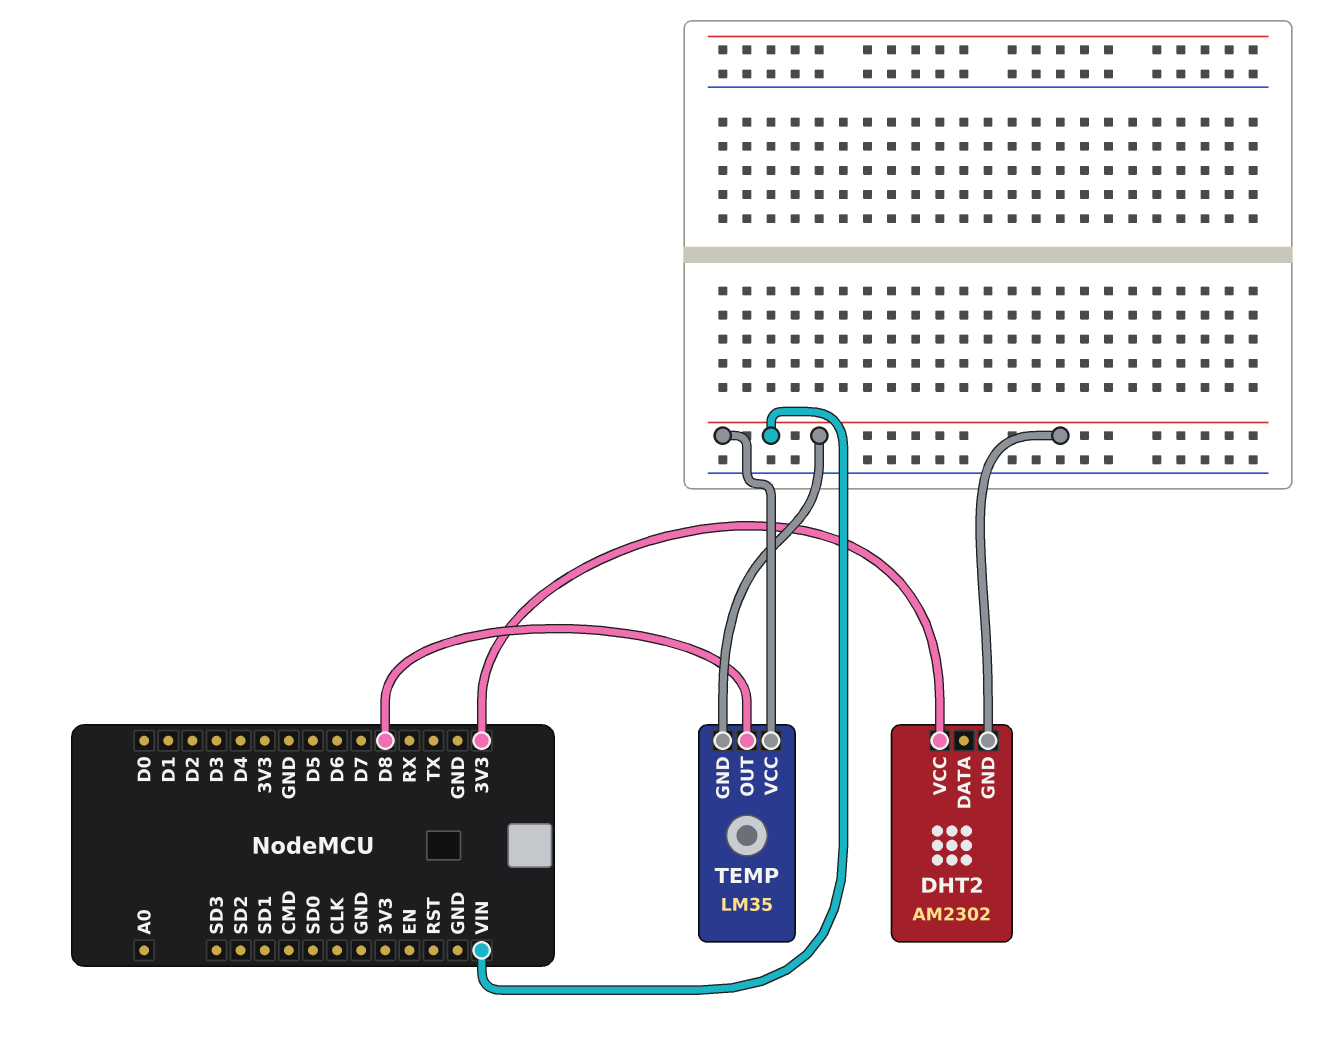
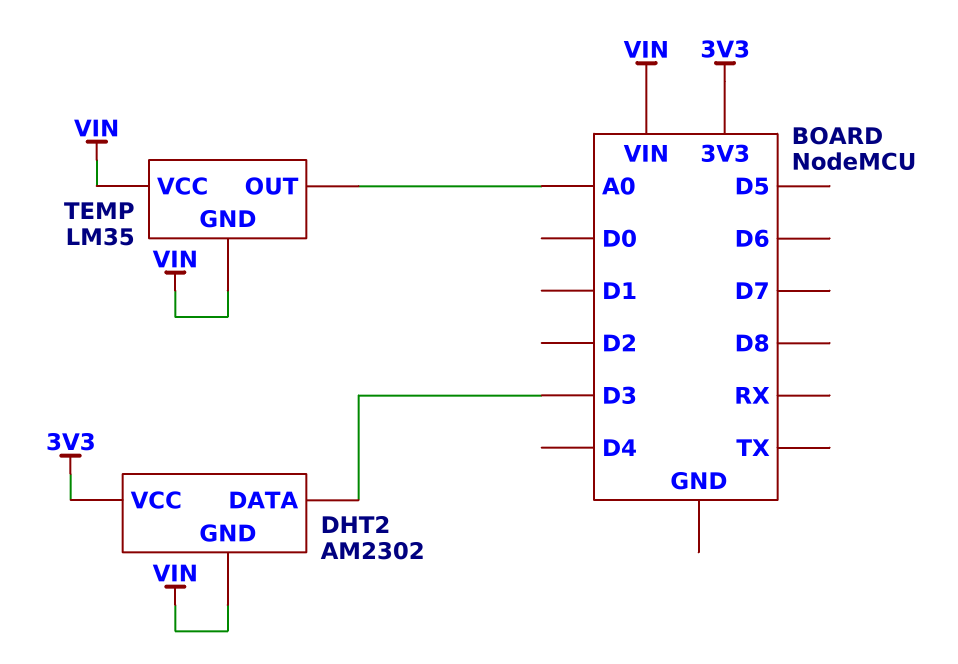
DHT2 pin DATA: none -> D3
TEMP pin OUT: D8 -> A0

